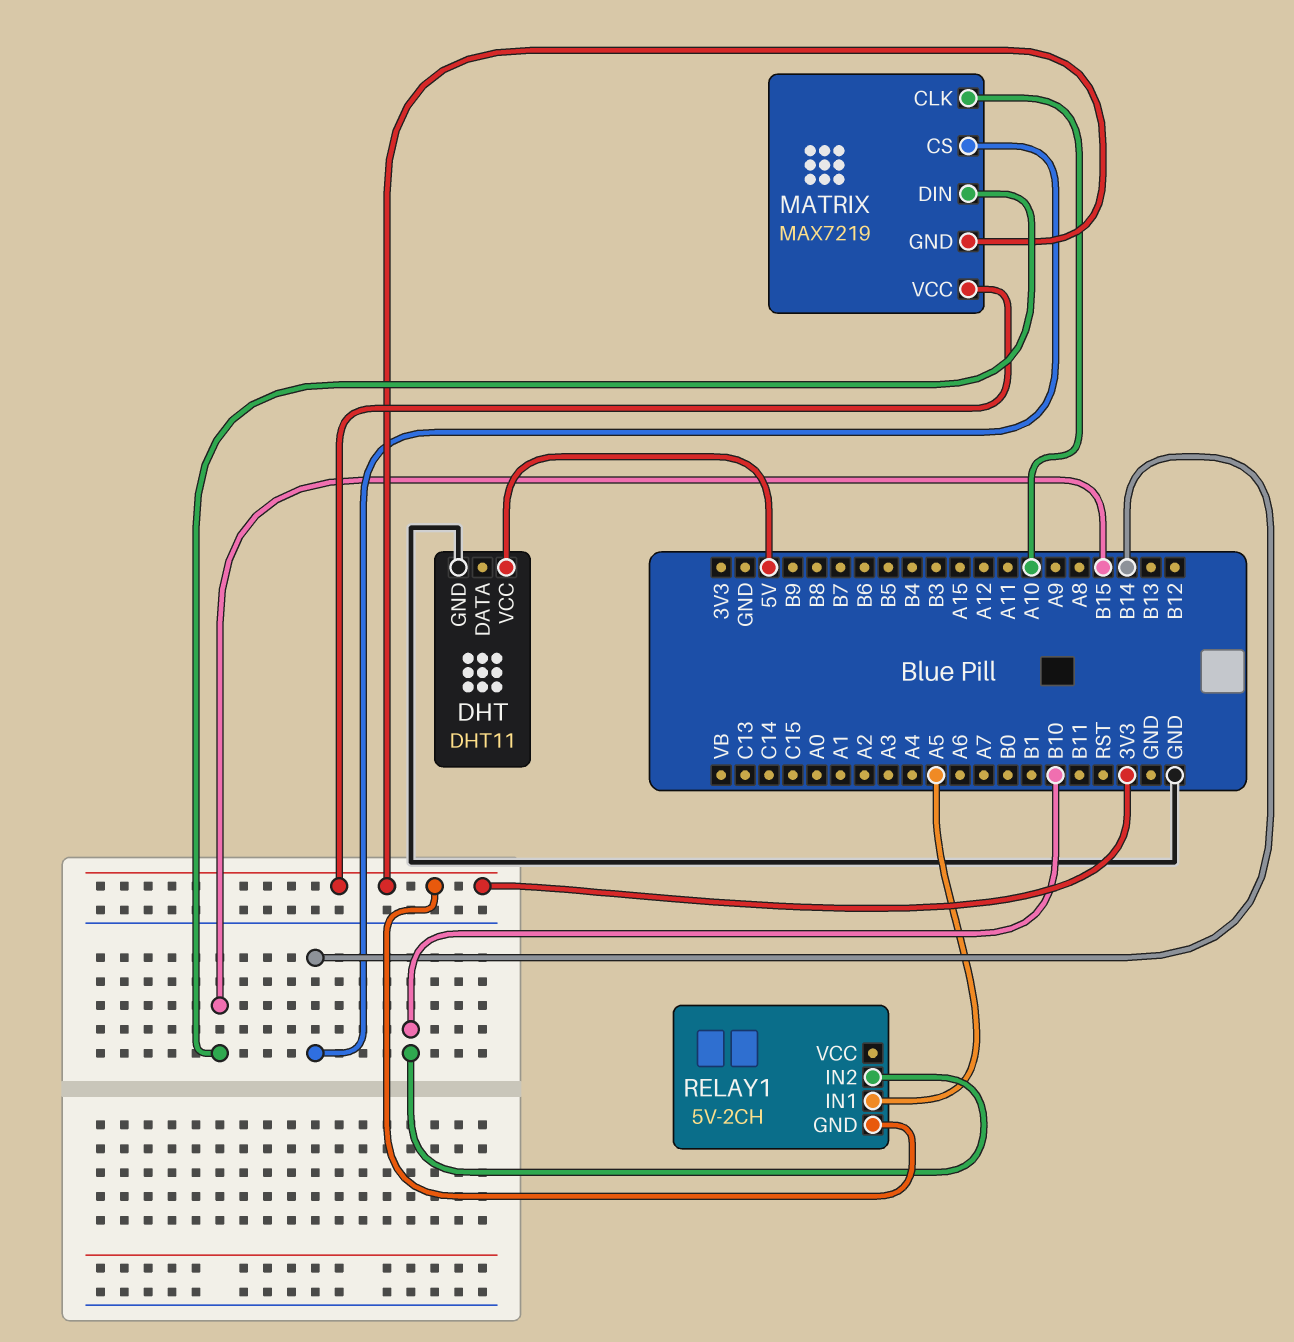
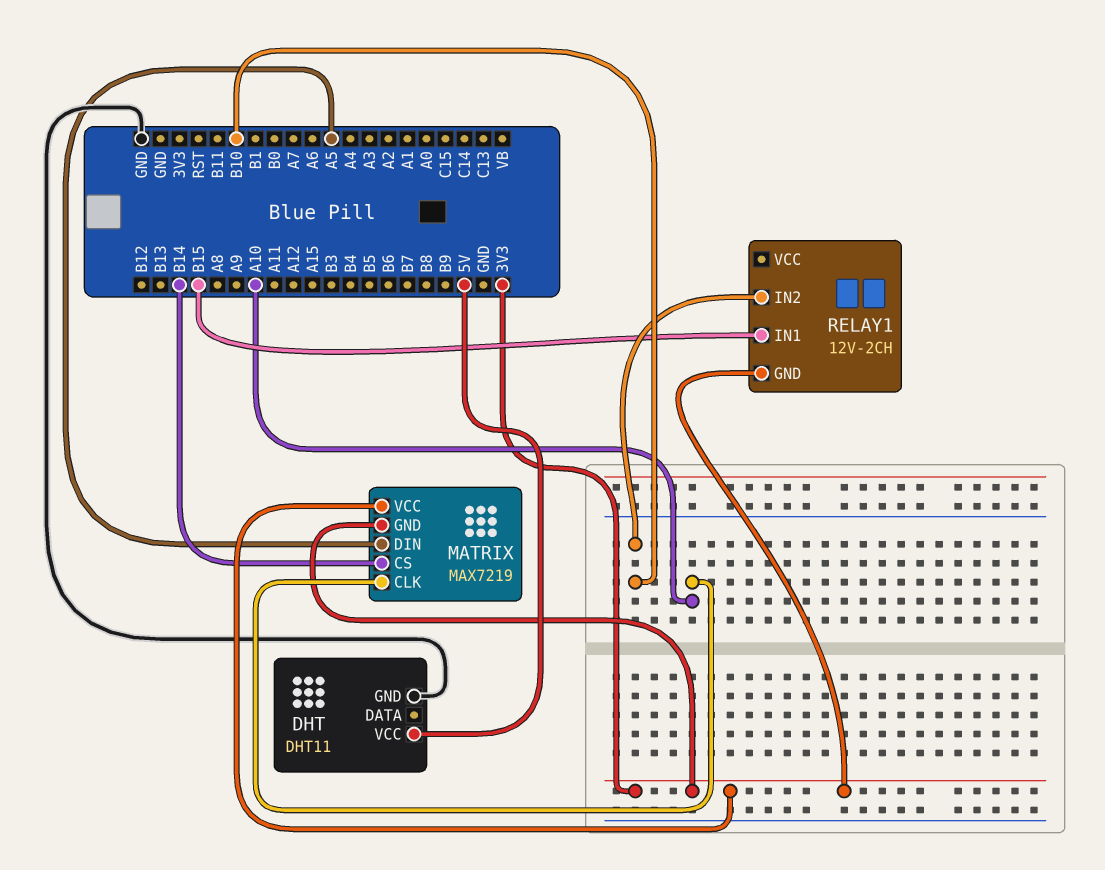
MATRIX pin DIN: B15 -> A5
RELAY1: 5V-2CH -> 12V-2CH
RELAY1 pin IN1: A5 -> B15

